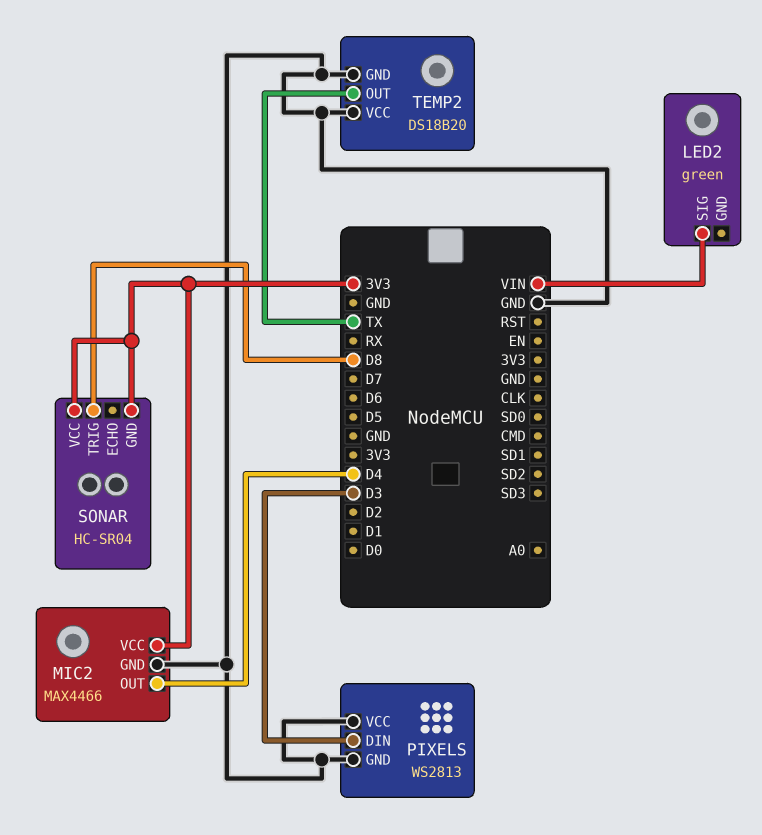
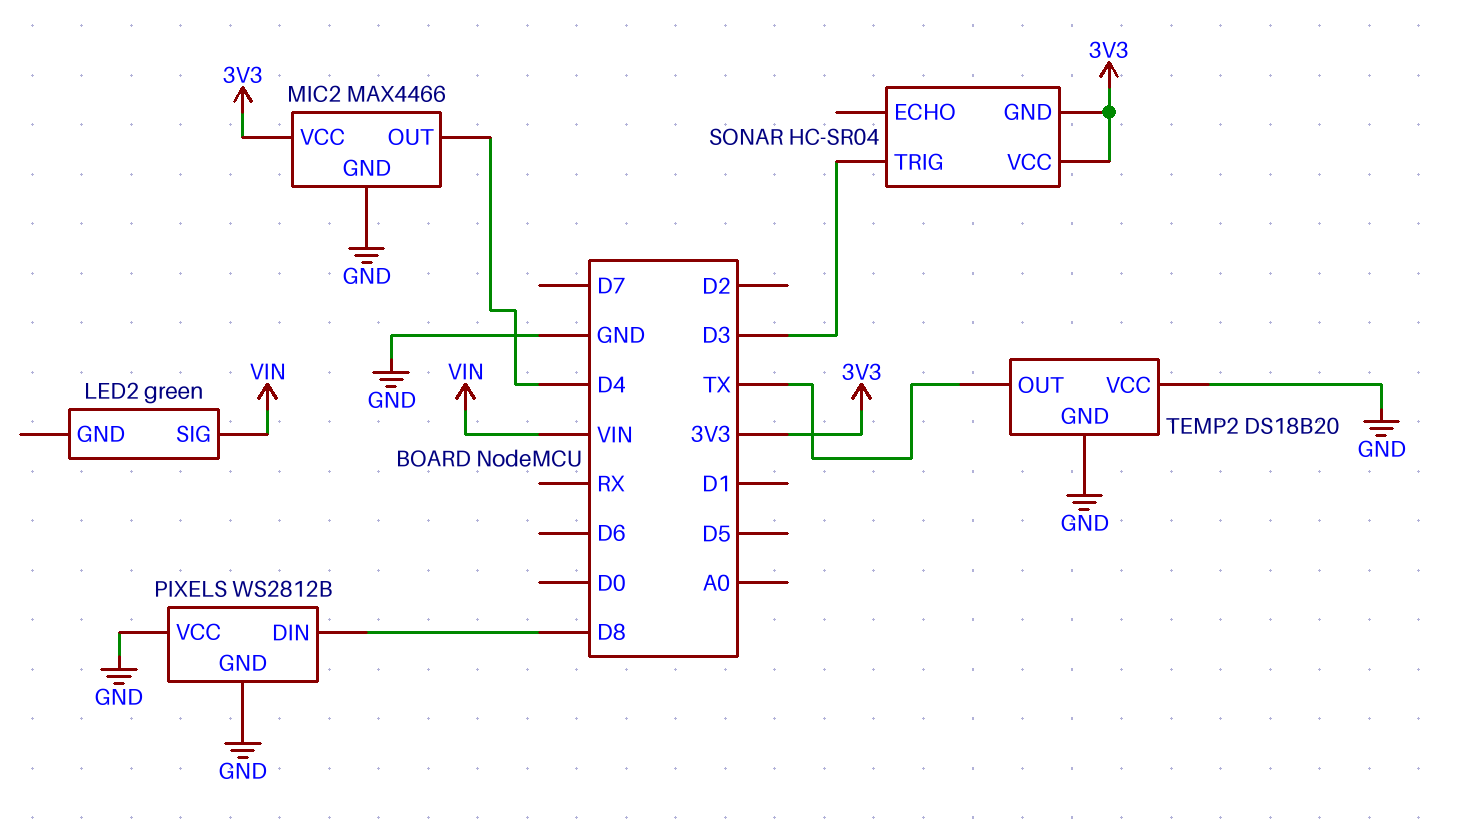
PIXELS: WS2813 -> WS2812B
PIXELS pin DIN: D3 -> D8
SONAR pin TRIG: D8 -> D3

